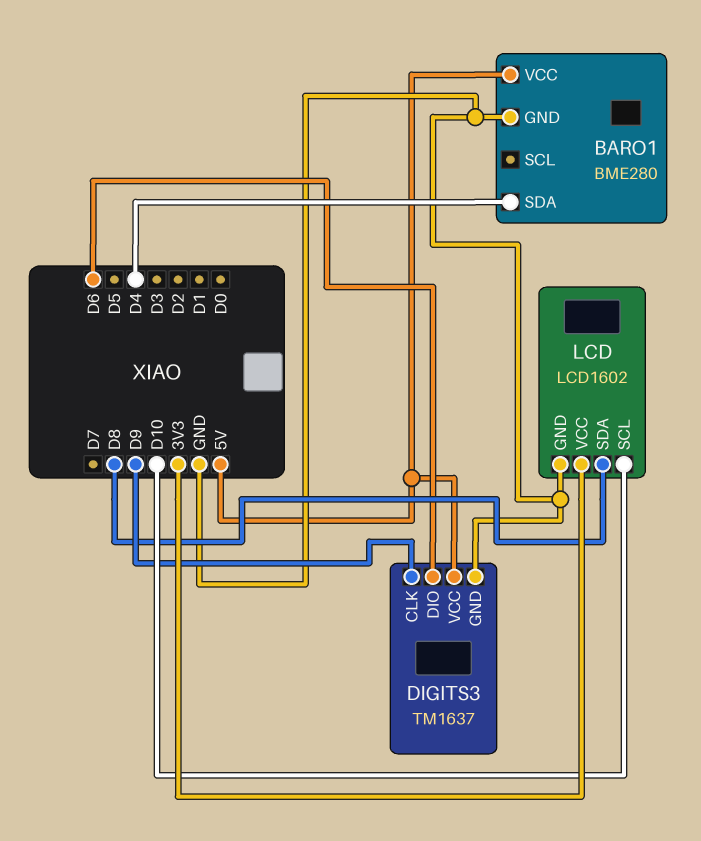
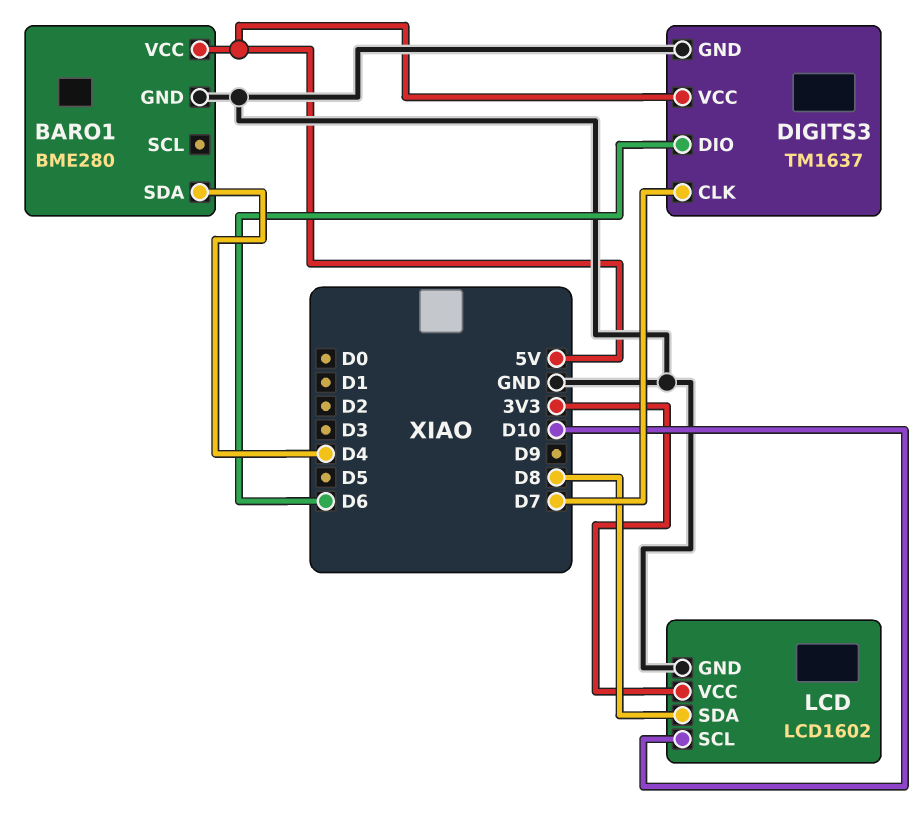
DIGITS3 pin CLK: D9 -> D7

